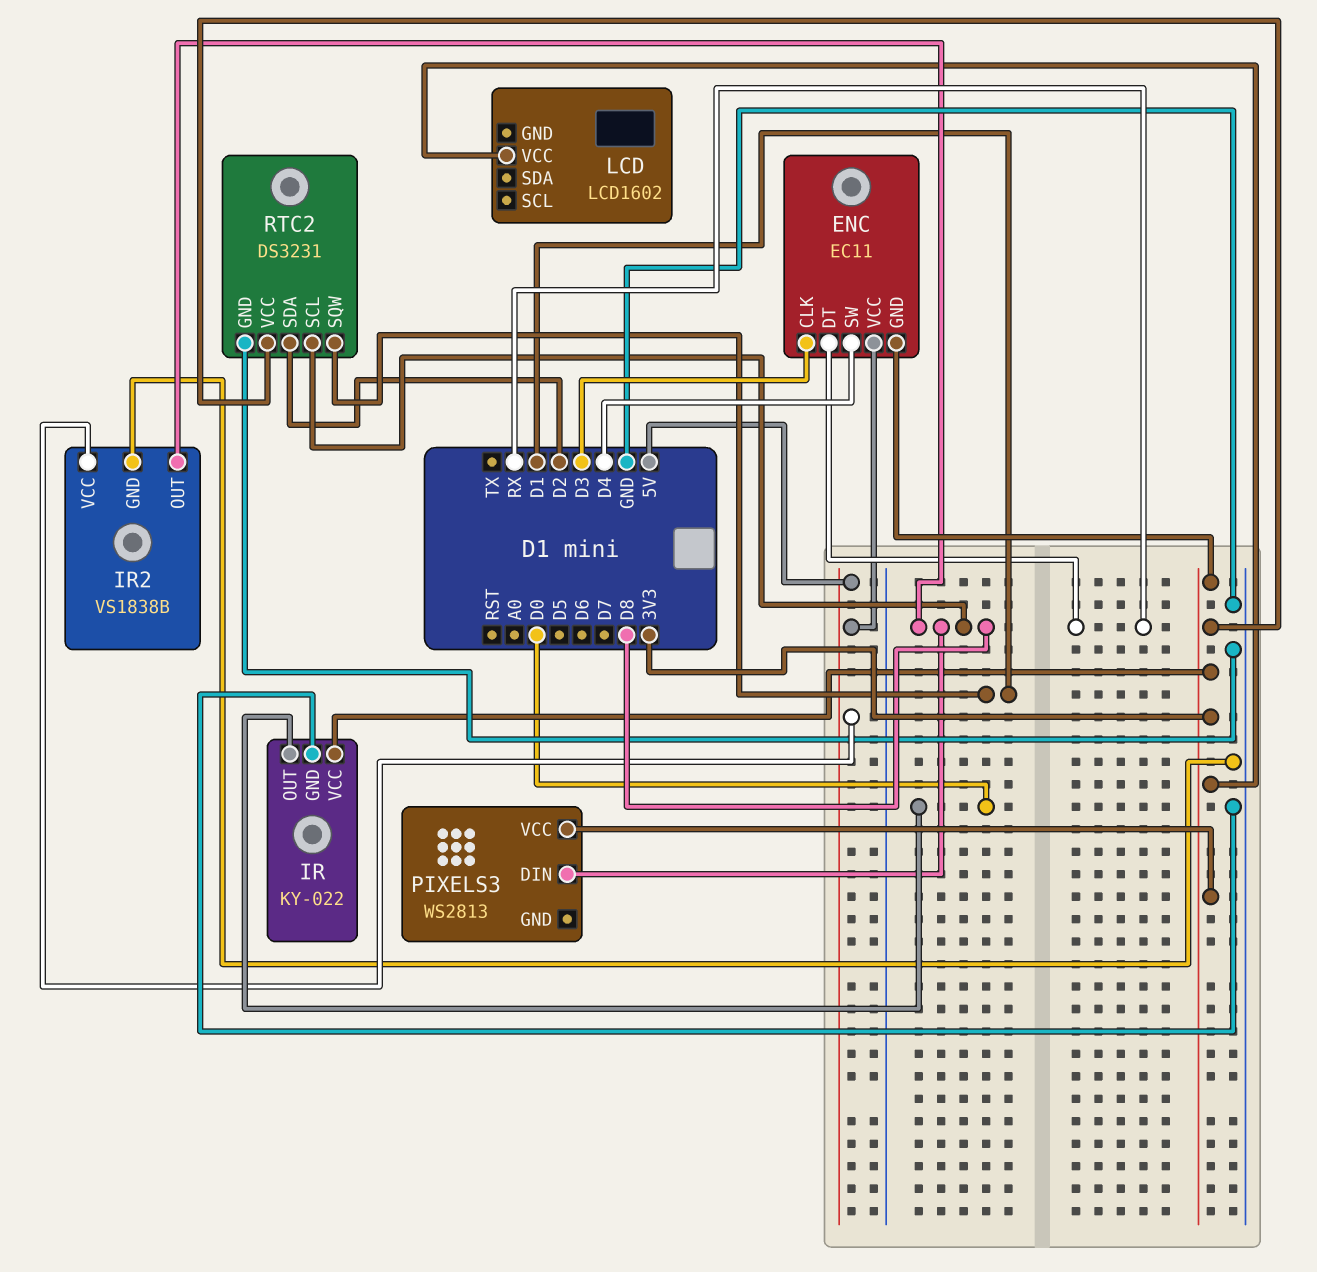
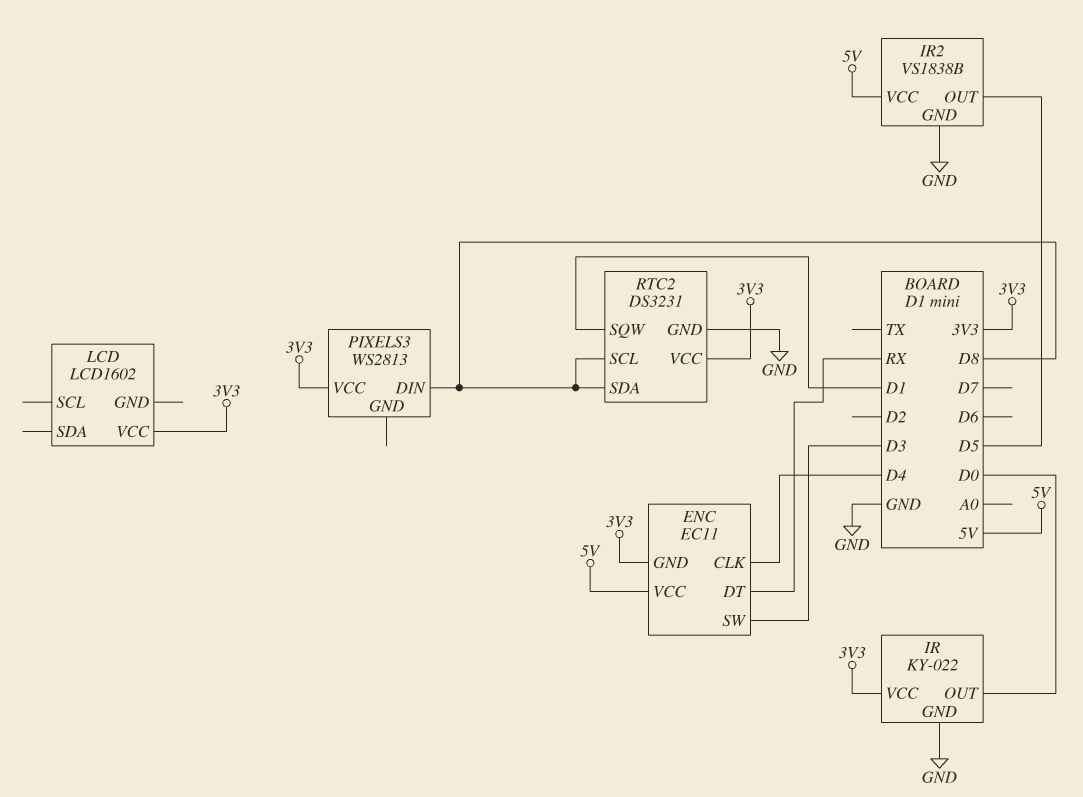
ENC pin CLK: D3 -> D4
ENC pin SW: D4 -> D3
IR2 pin OUT: D8 -> D5
RTC2 pin SDA: D2 -> D8

